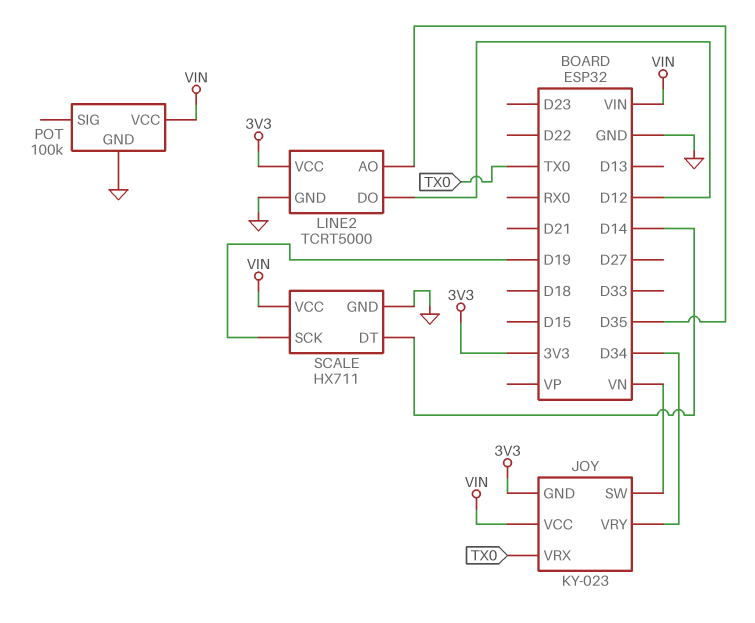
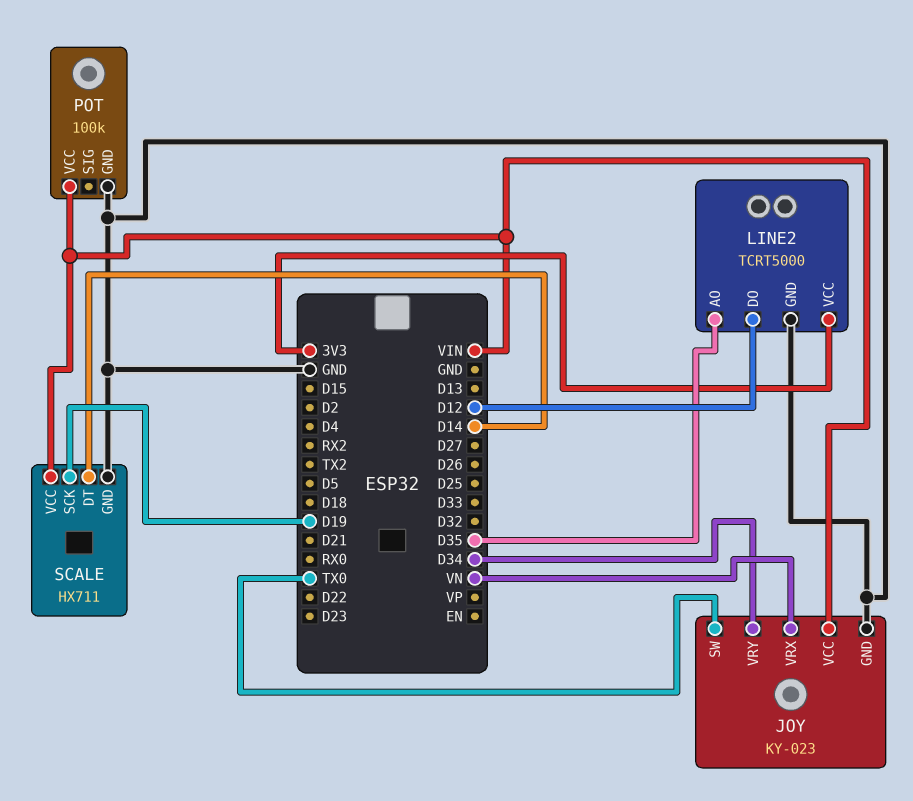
JOY pin GND: 3V3 -> GND
JOY pin SW: VN -> TX0
JOY pin VRX: TX0 -> VN

